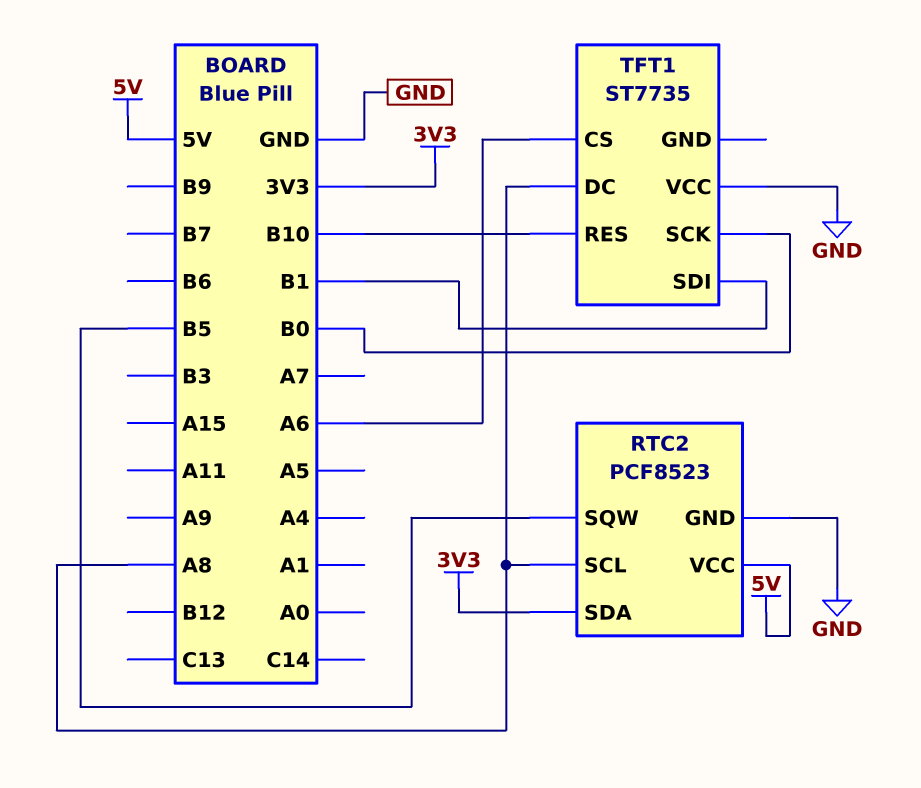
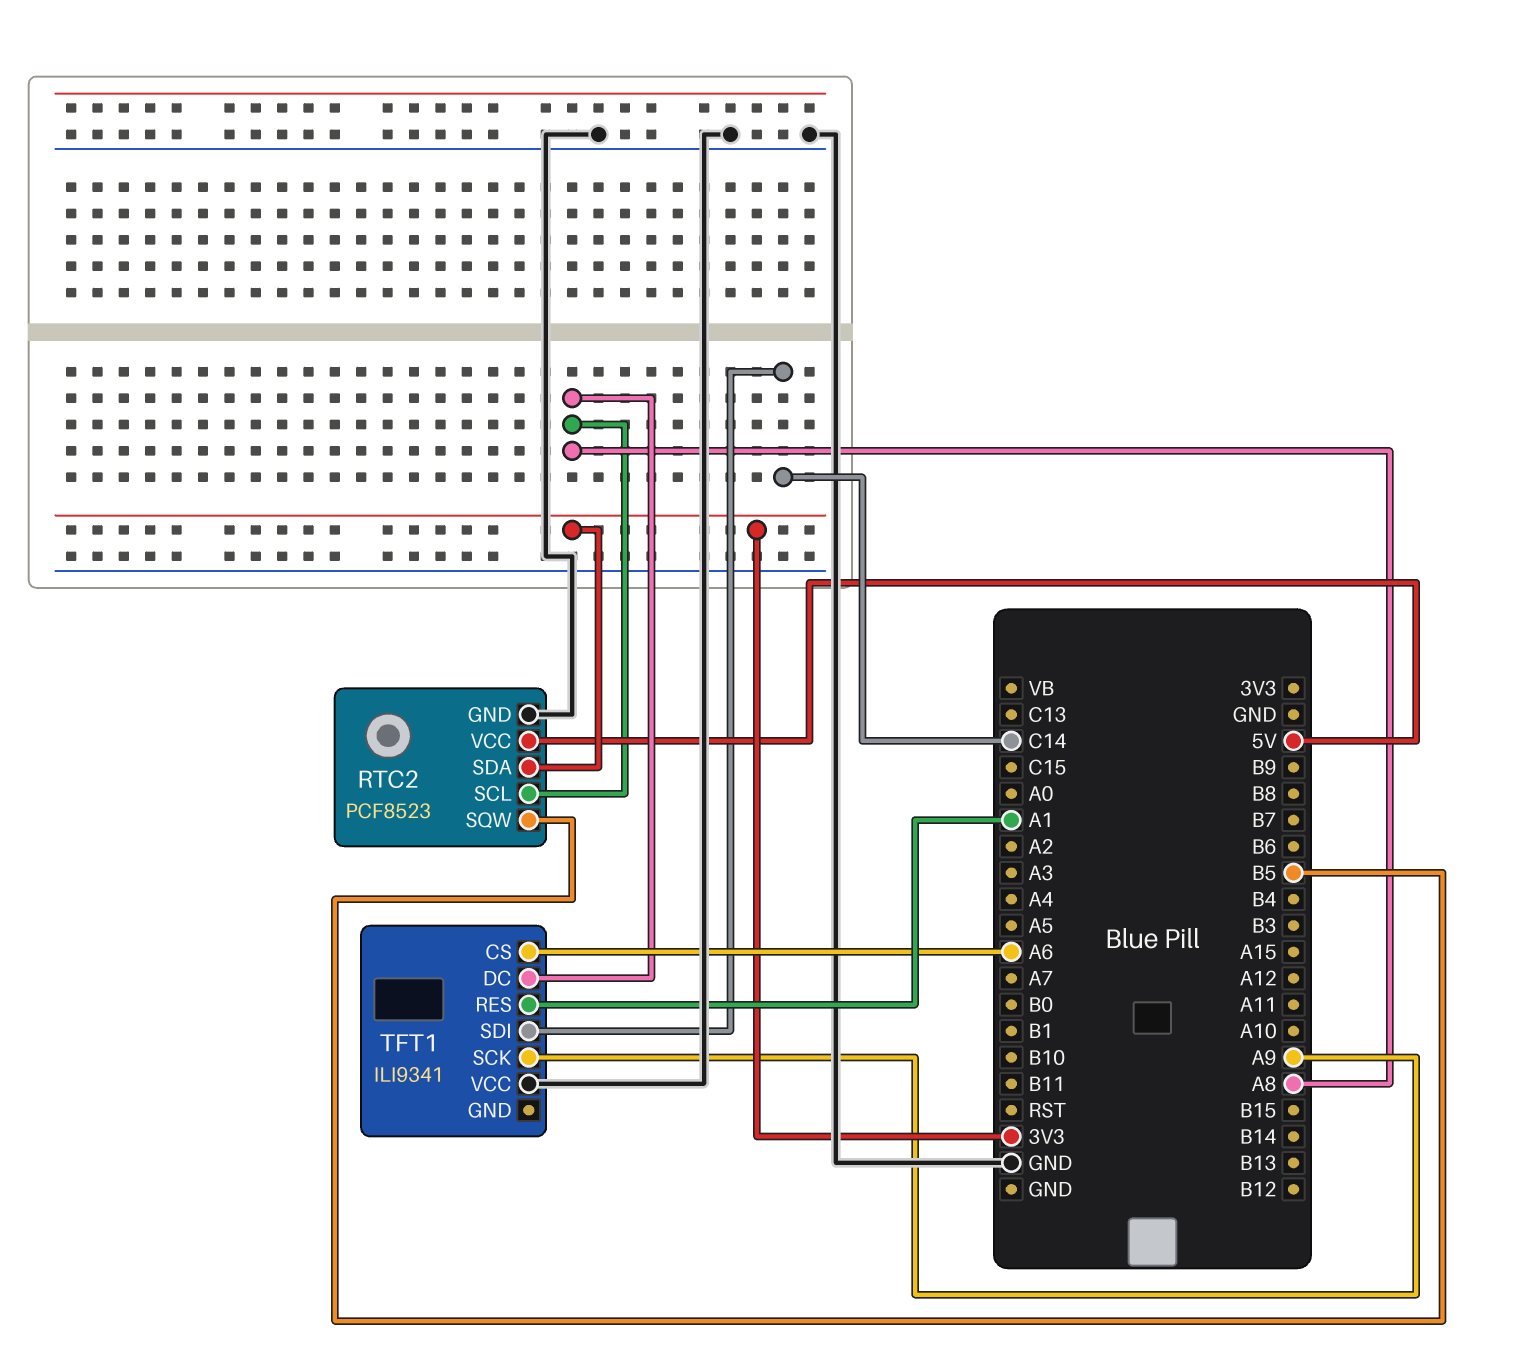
TFT1: ST7735 -> ILI9341
TFT1 pin RES: B10 -> A1
TFT1 pin SCK: B0 -> A9
TFT1 pin SDI: B1 -> C14

